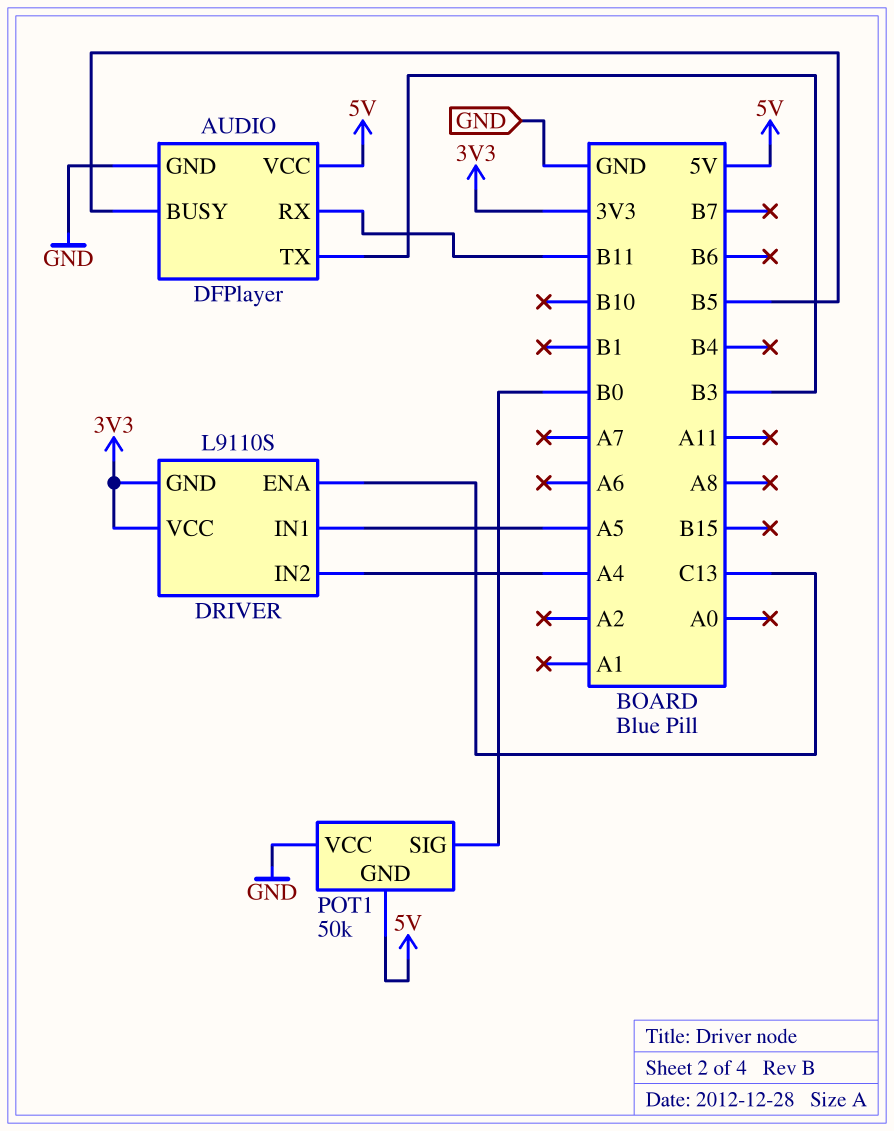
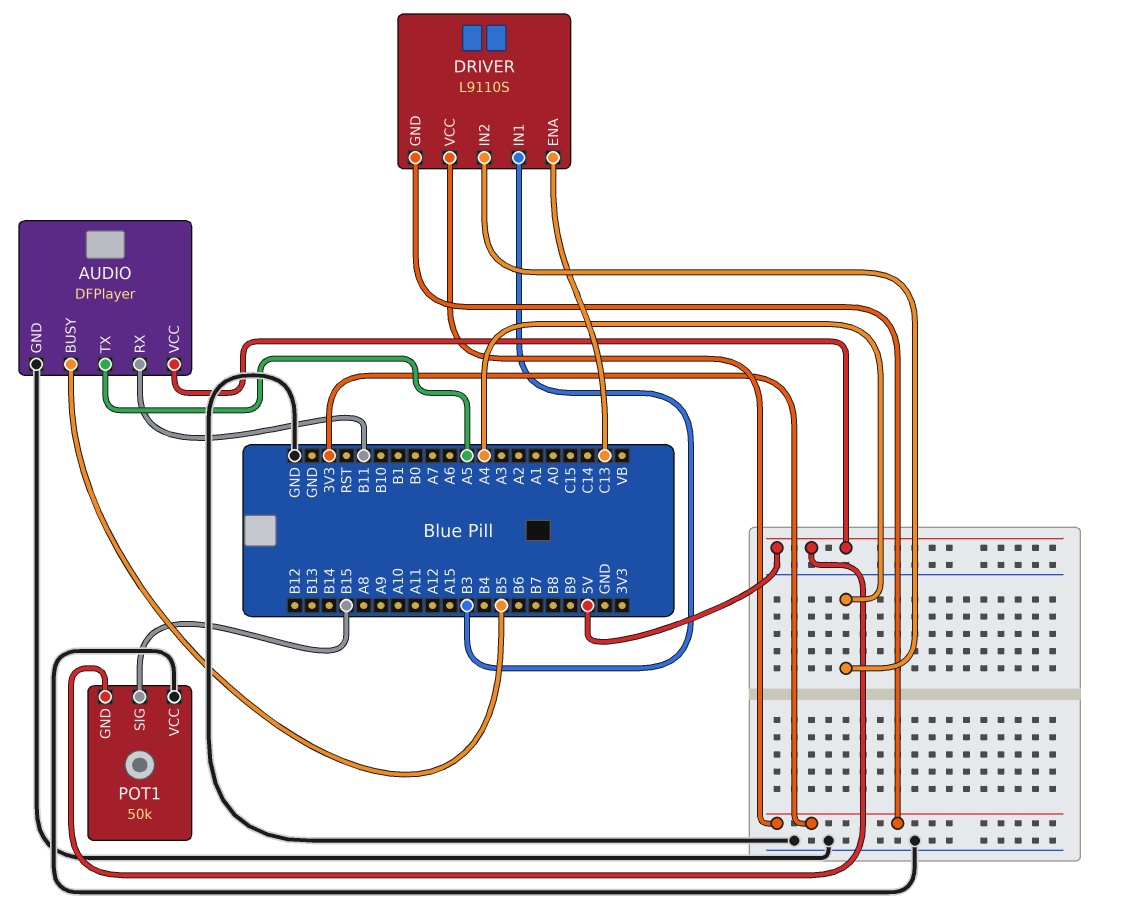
AUDIO pin TX: B3 -> A5
DRIVER pin IN1: A5 -> B3
POT1 pin SIG: B0 -> B15

